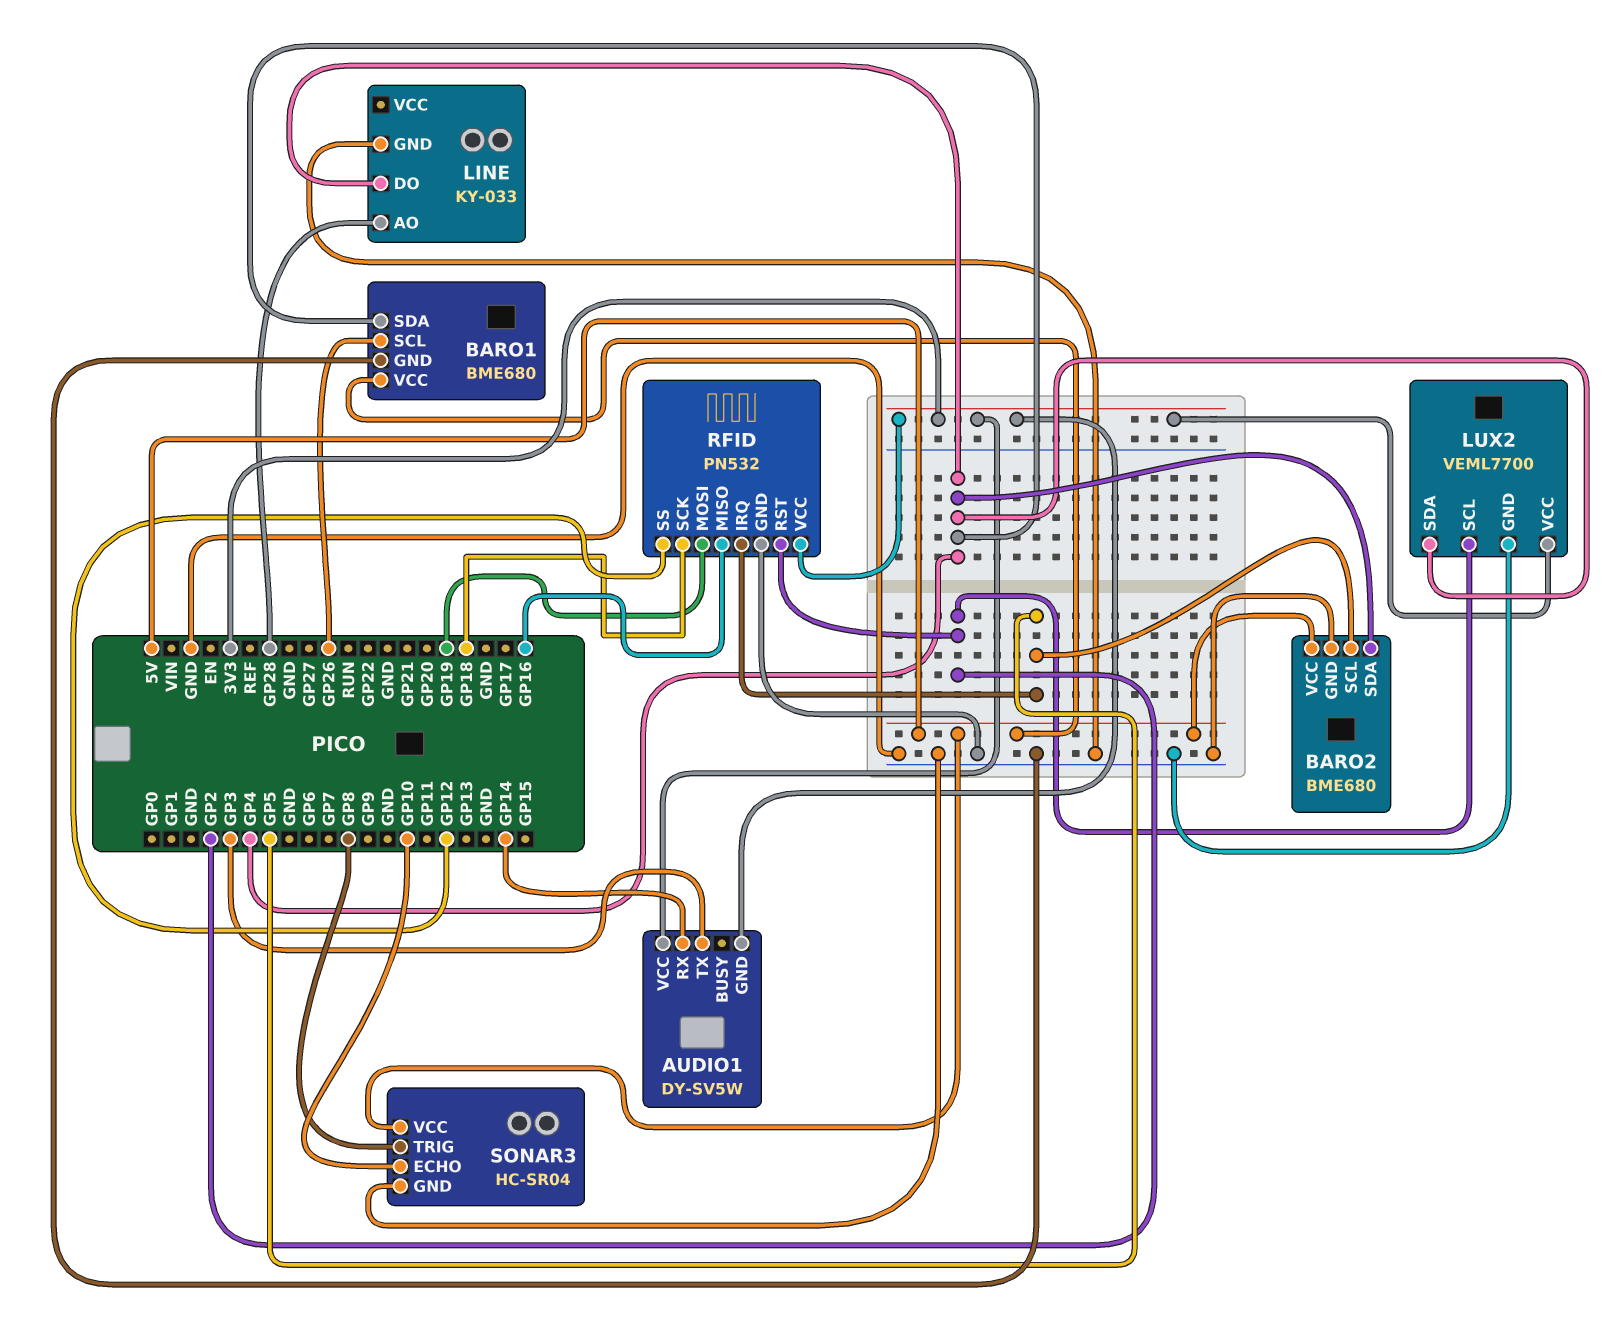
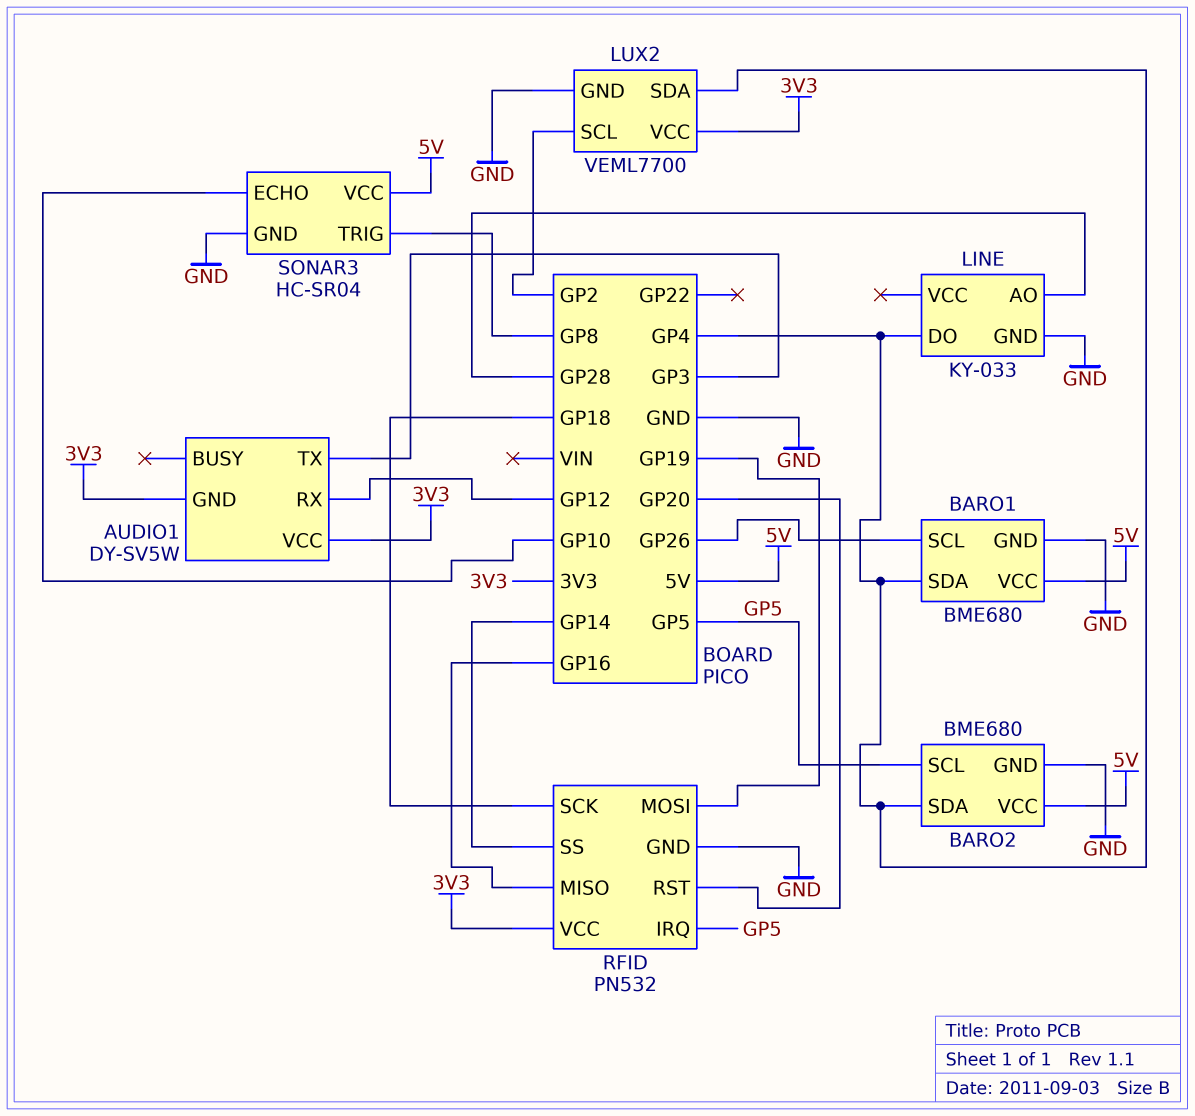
AUDIO1 pin RX: GP14 -> GP12
RFID pin RST: GP2 -> GP20
RFID pin SS: GP12 -> GP14

